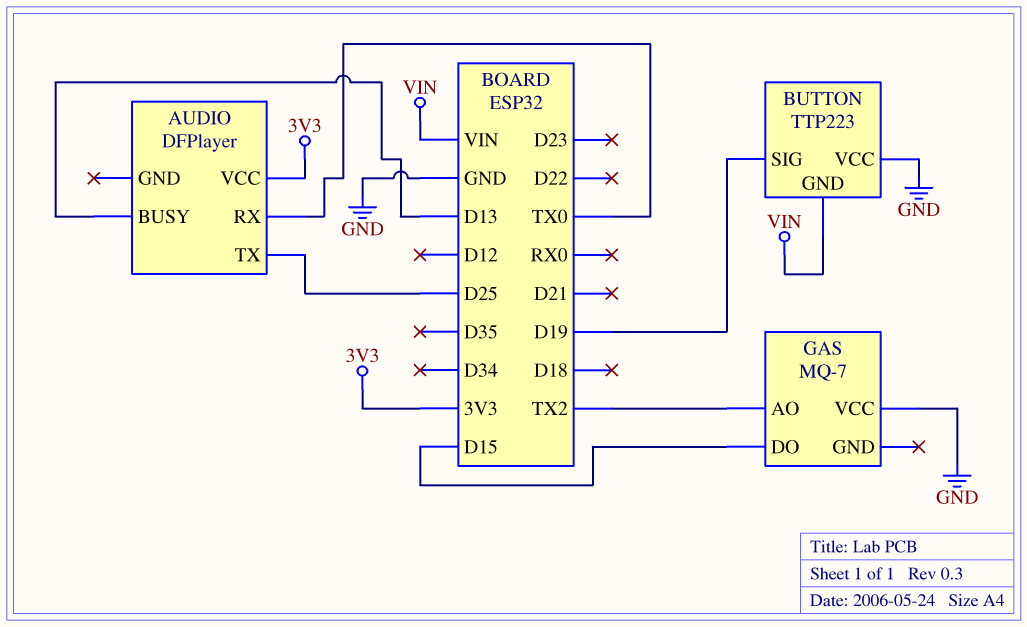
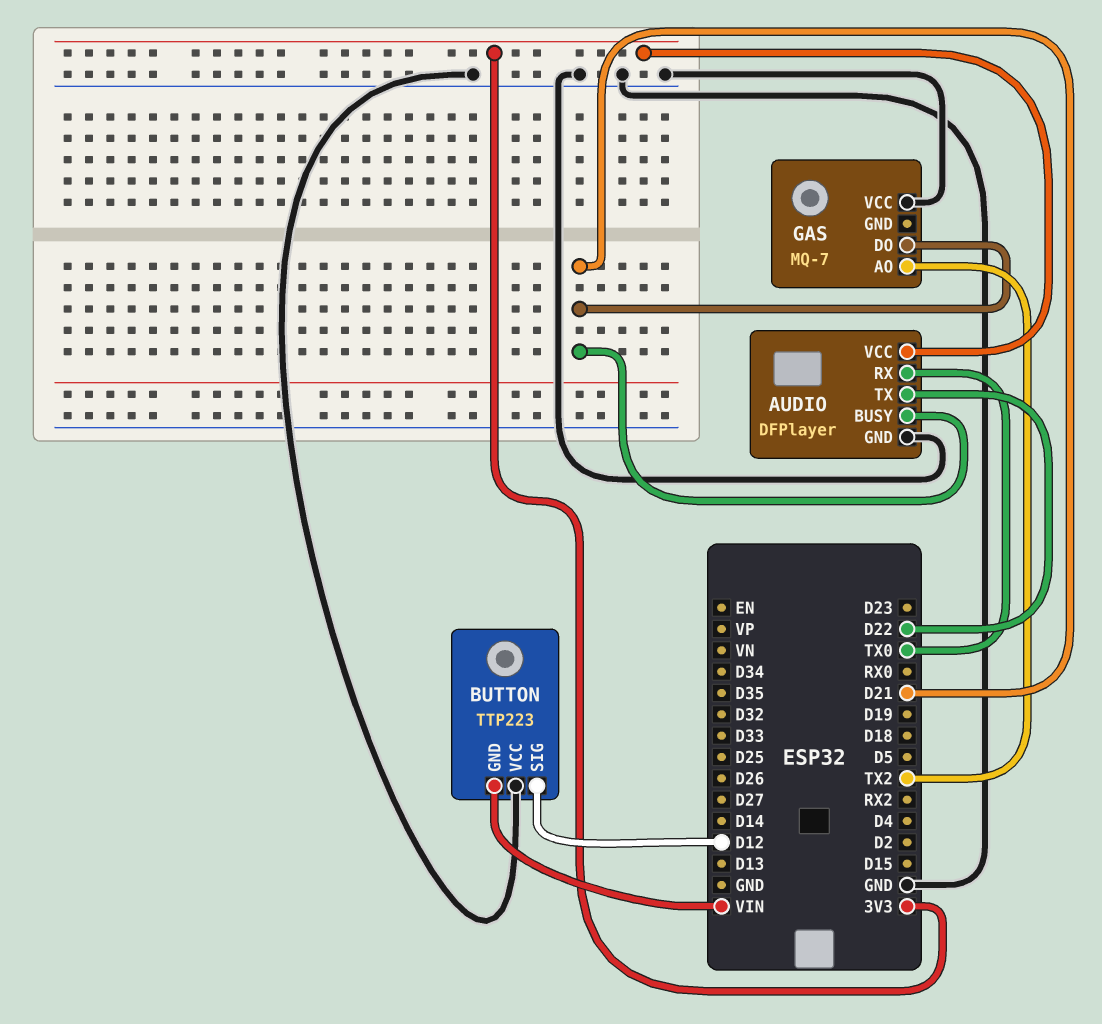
AUDIO pin BUSY: D13 -> D21
AUDIO pin GND: none -> GND
AUDIO pin TX: D25 -> D22
BUTTON pin SIG: D19 -> D12
GAS pin DO: D15 -> D21

